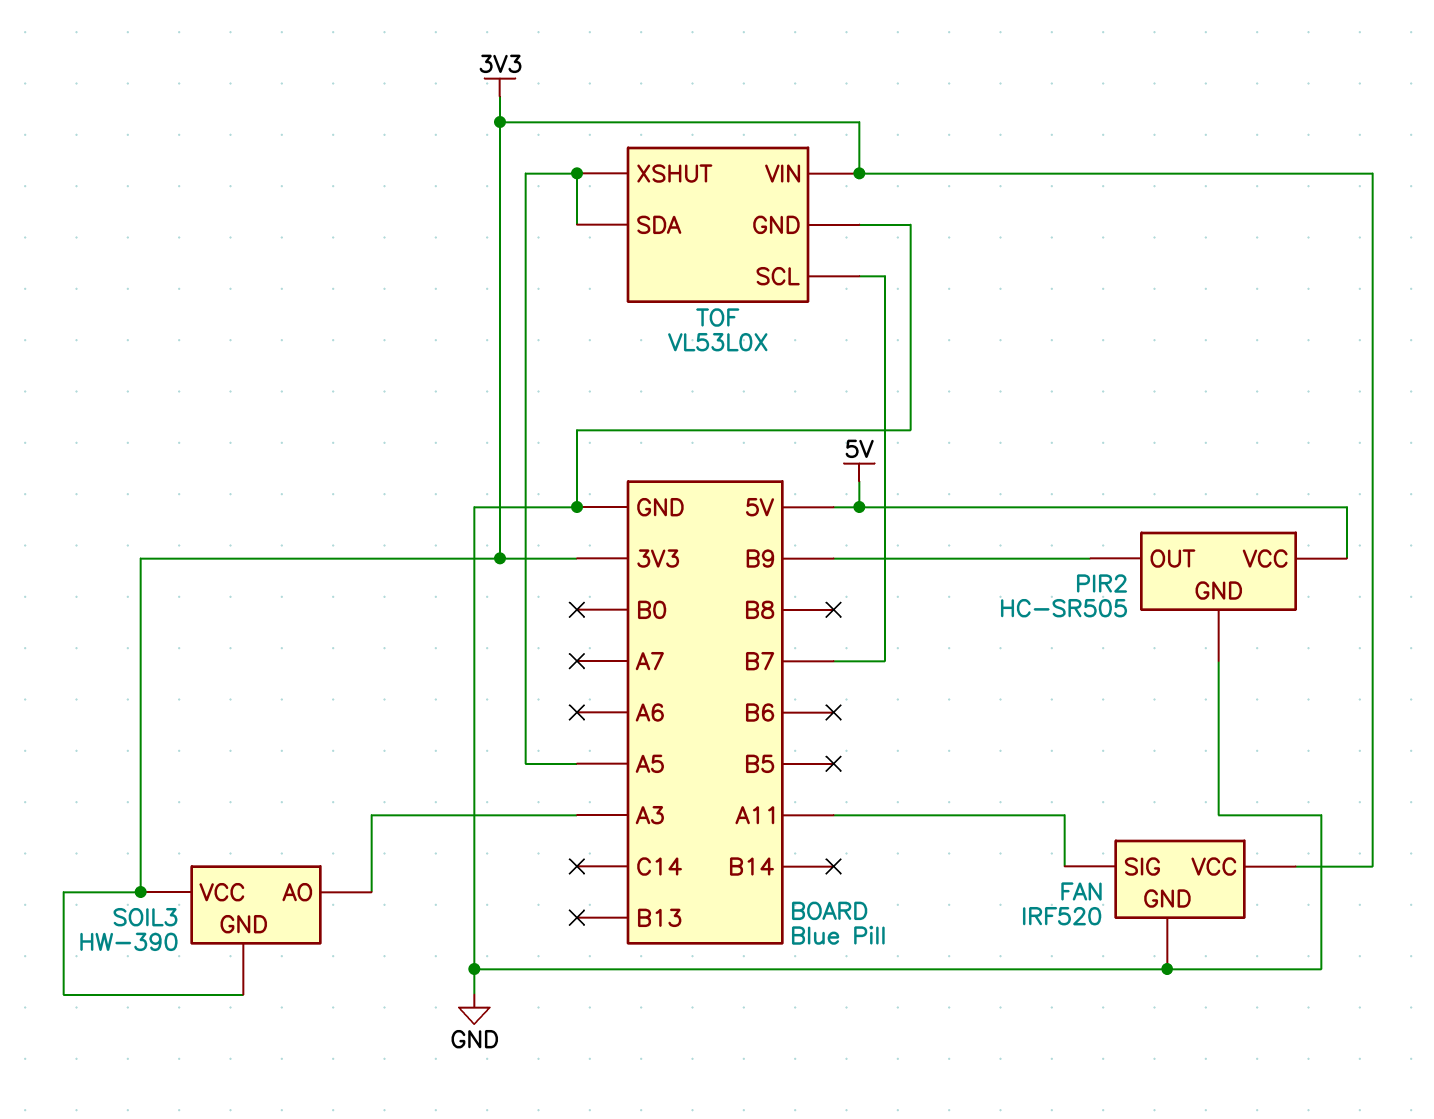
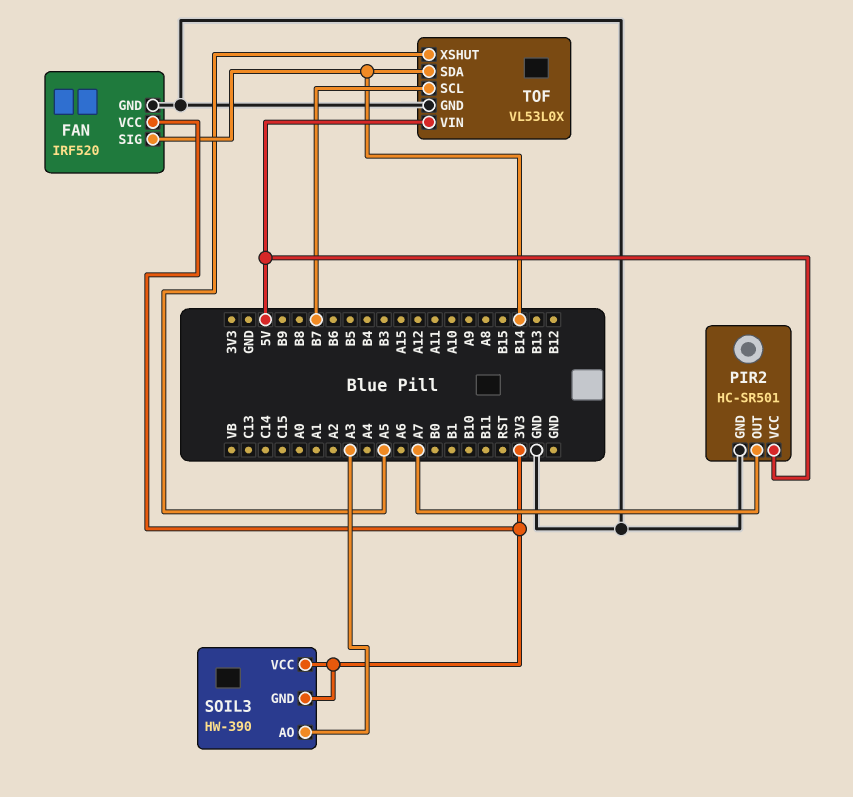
FAN pin SIG: A11 -> B14
PIR2: HC-SR505 -> HC-SR501
PIR2 pin OUT: B9 -> A7
TOF pin SDA: A5 -> B14
TOF pin VIN: 3V3 -> 5V

